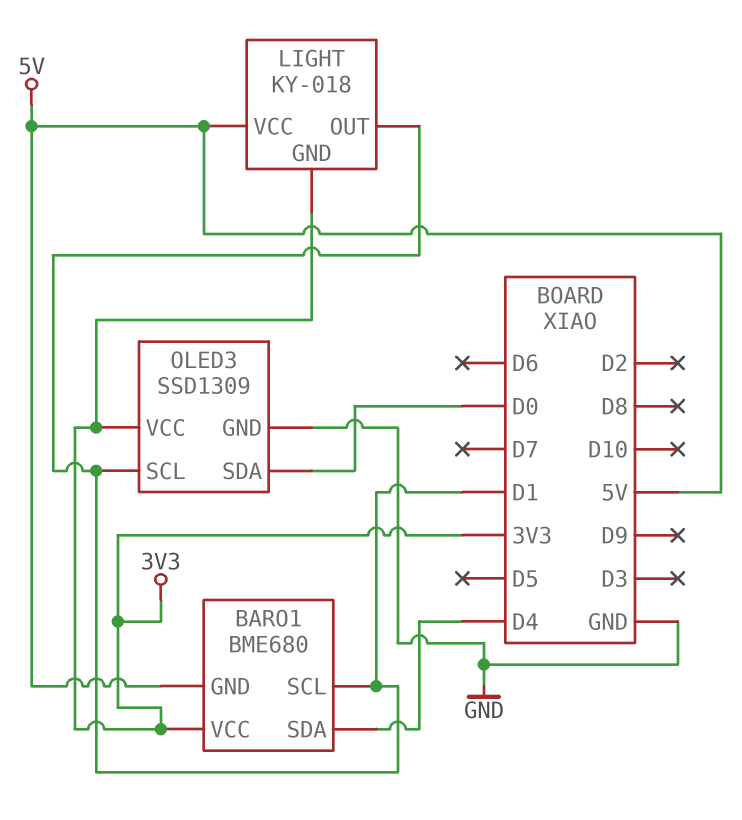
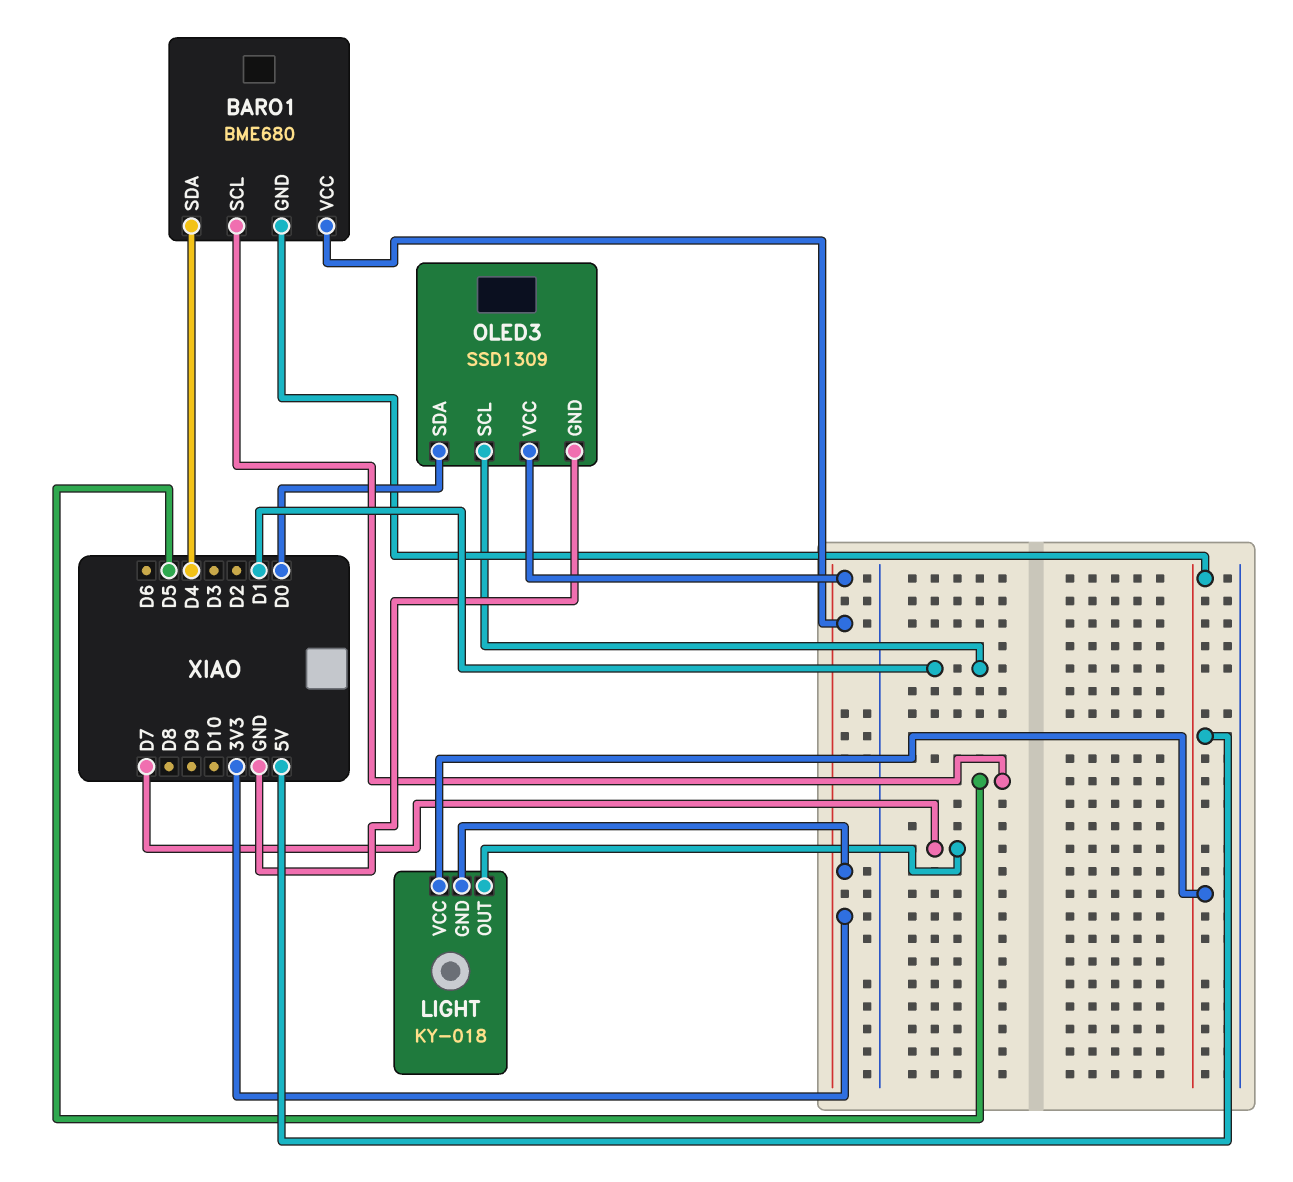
BARO1 pin SCL: D1 -> D5
LIGHT pin OUT: D1 -> D7

